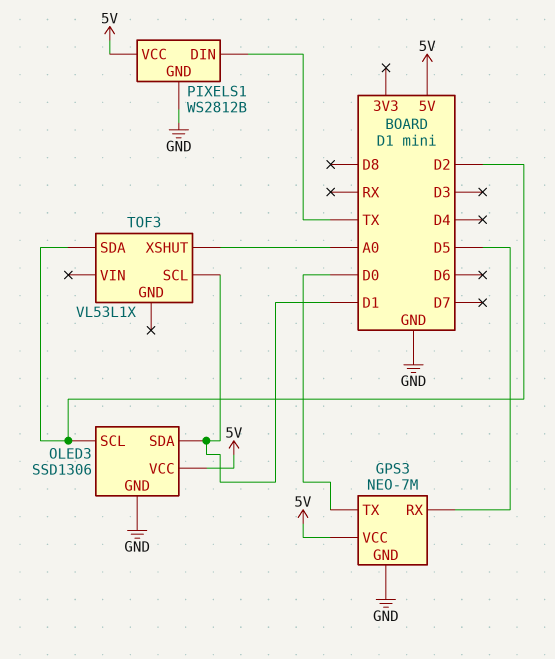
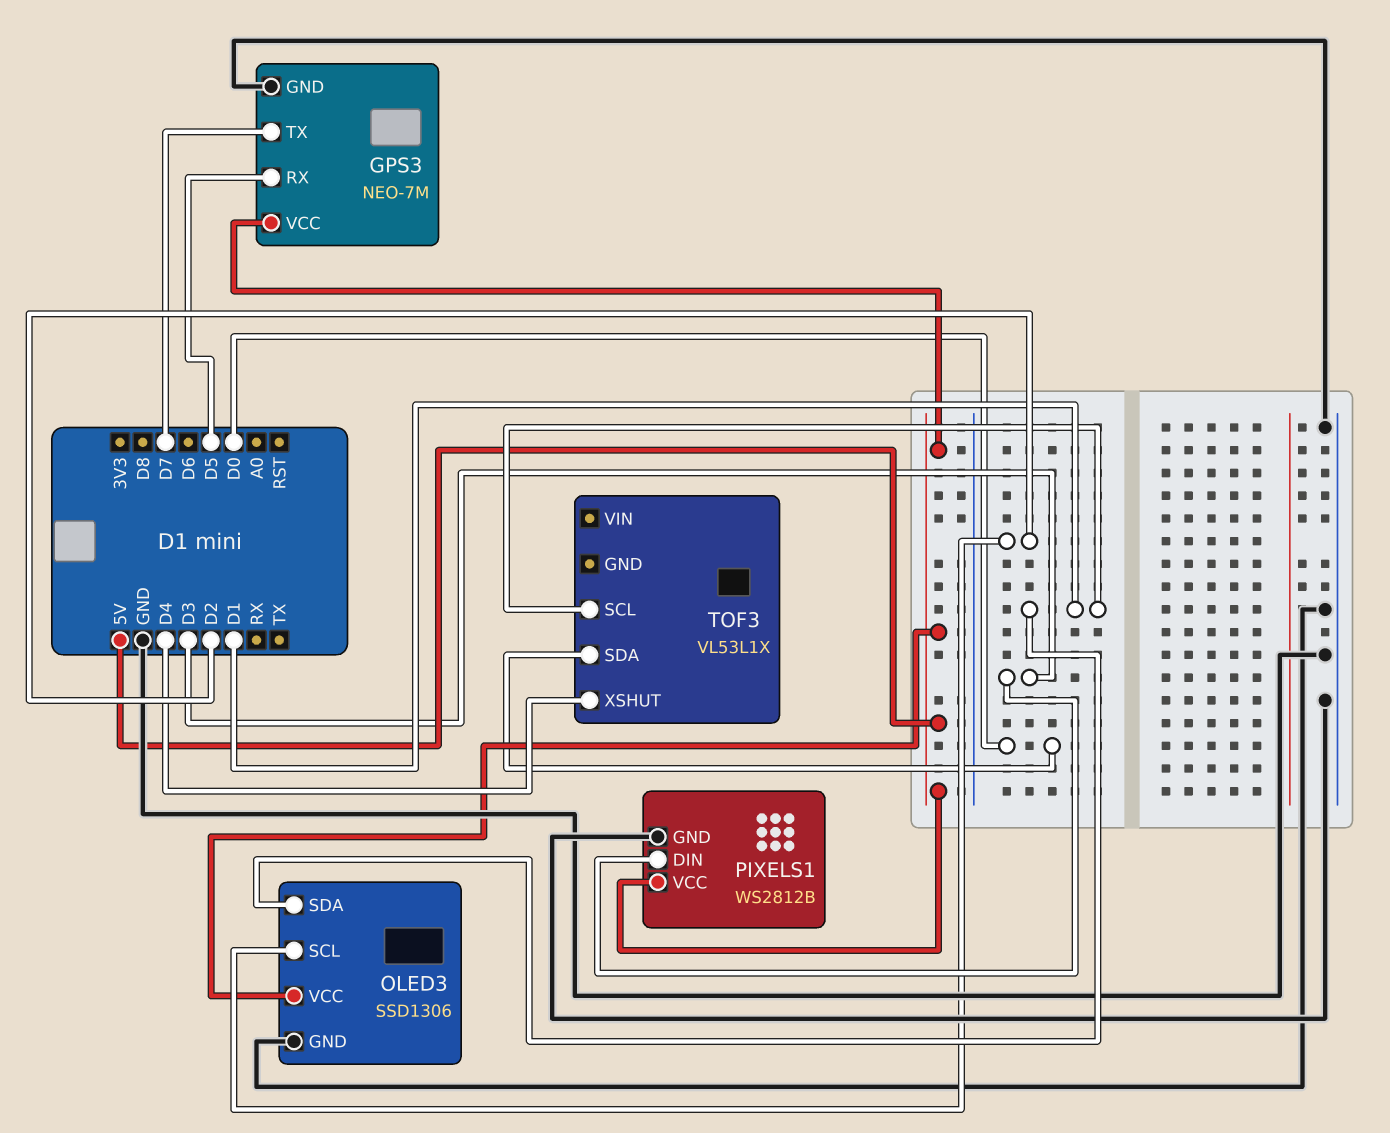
GPS3 pin TX: D0 -> D7
PIXELS1 pin DIN: TX -> D3
TOF3 pin SDA: D2 -> D0
TOF3 pin XSHUT: A0 -> D4

